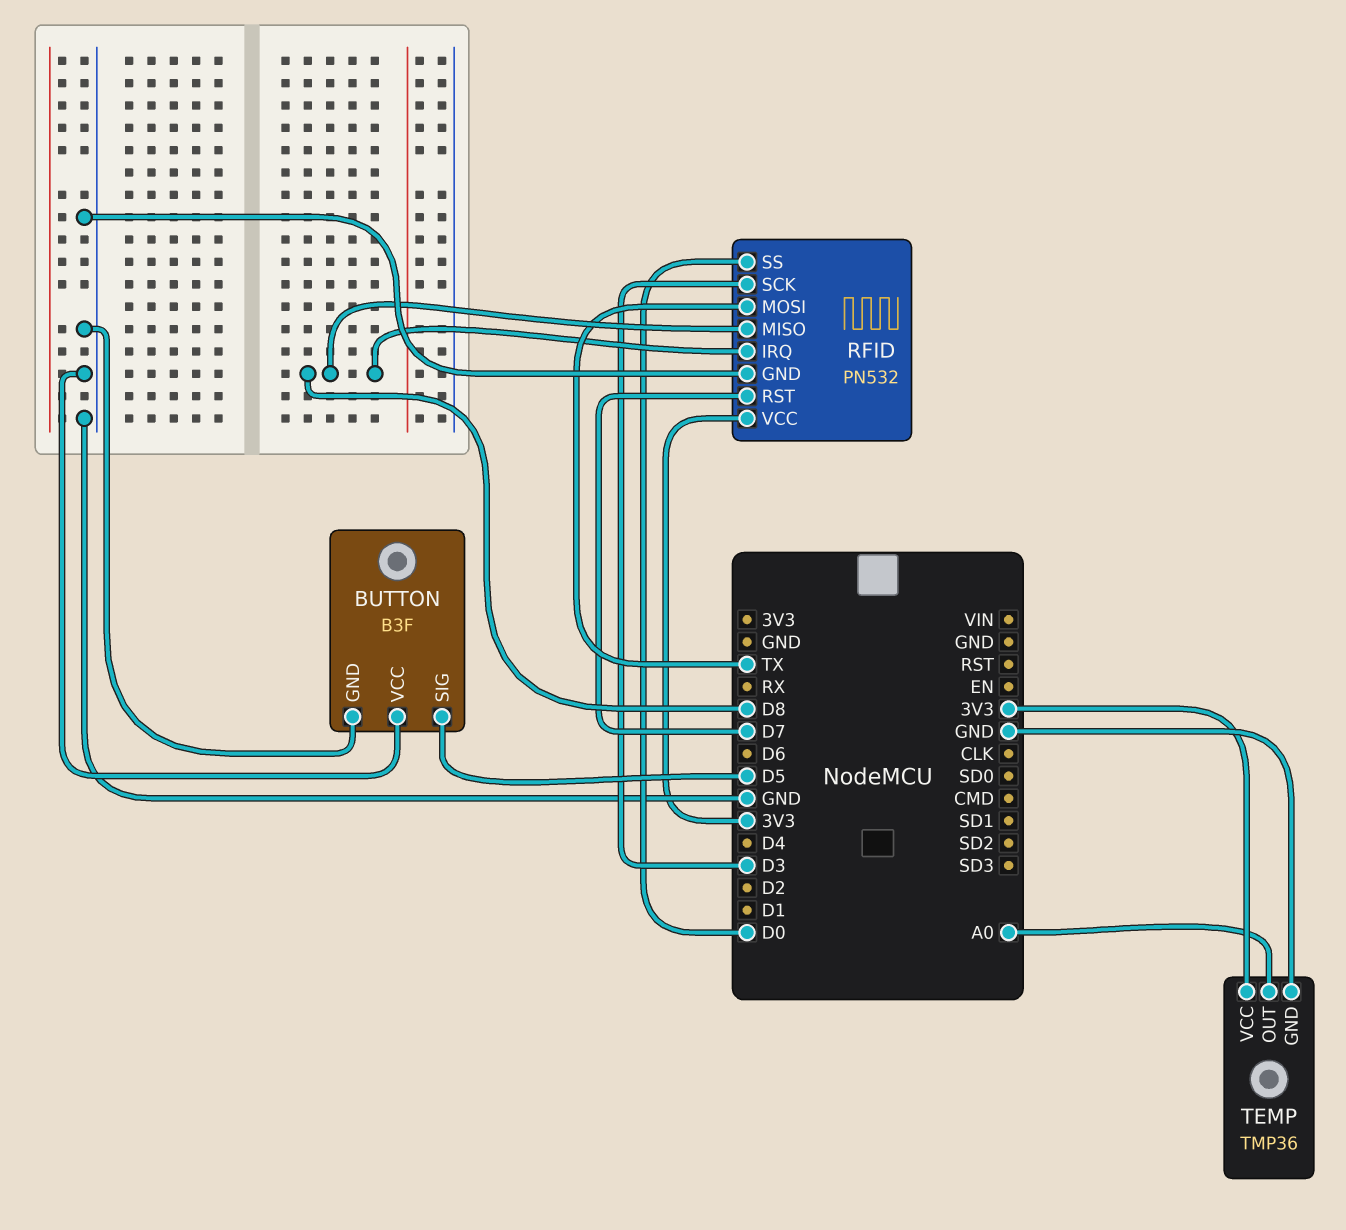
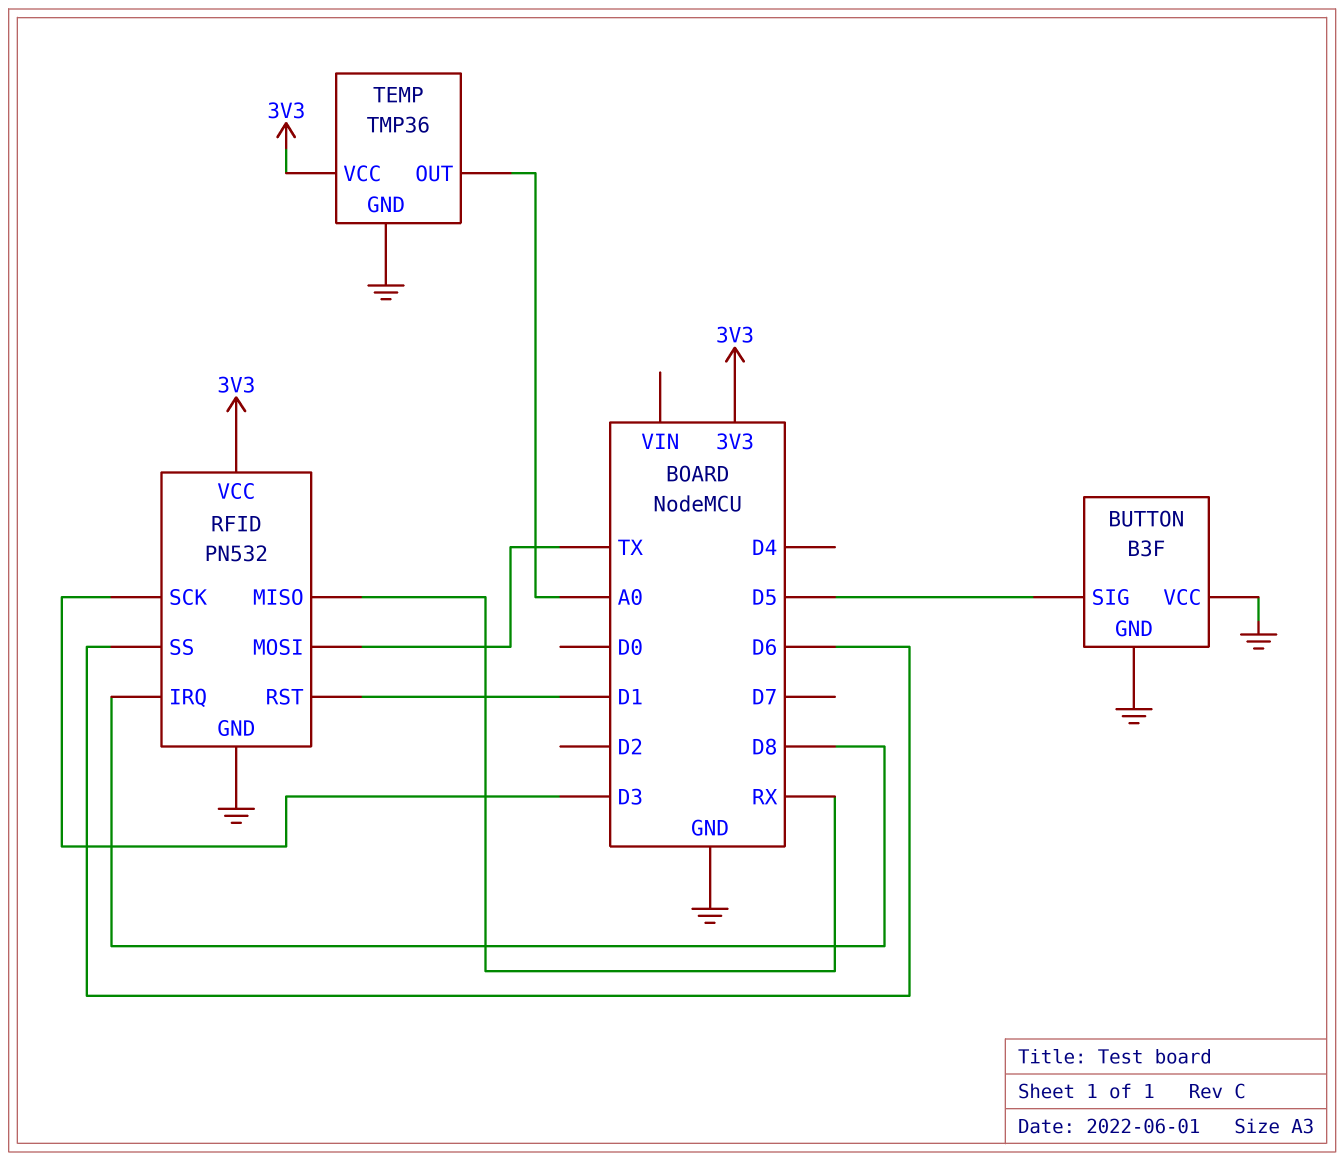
RFID pin MISO: D8 -> RX
RFID pin RST: D7 -> D1
RFID pin SS: D0 -> D6

